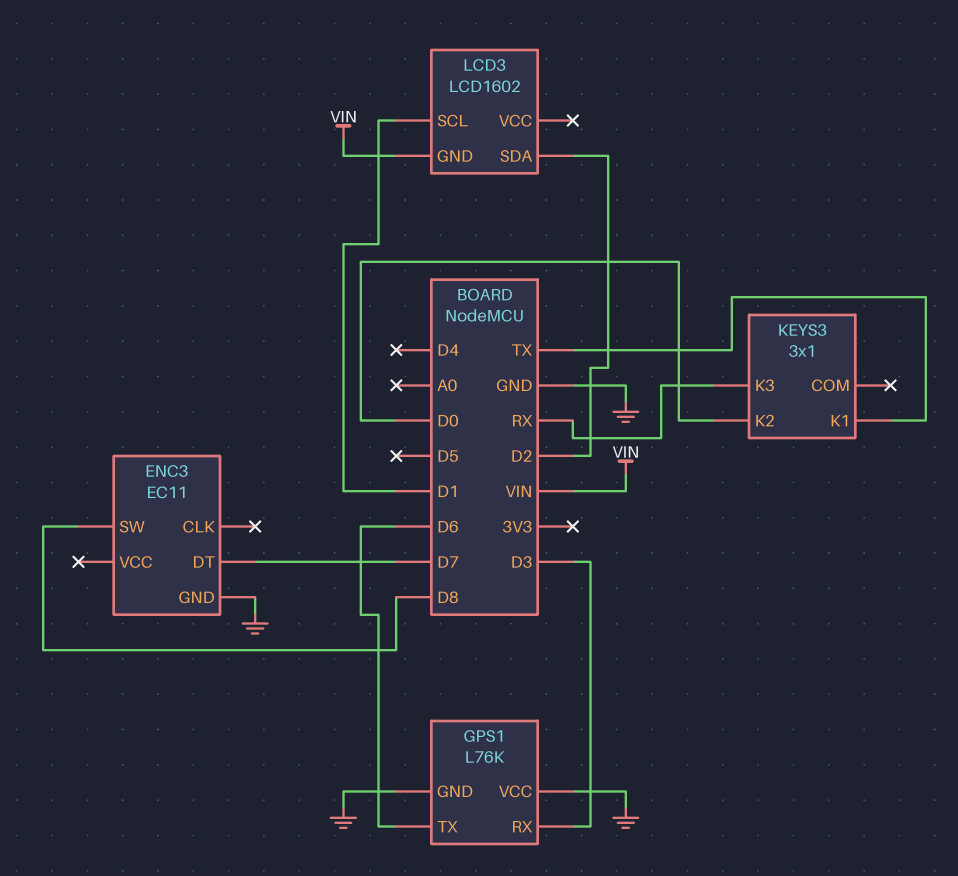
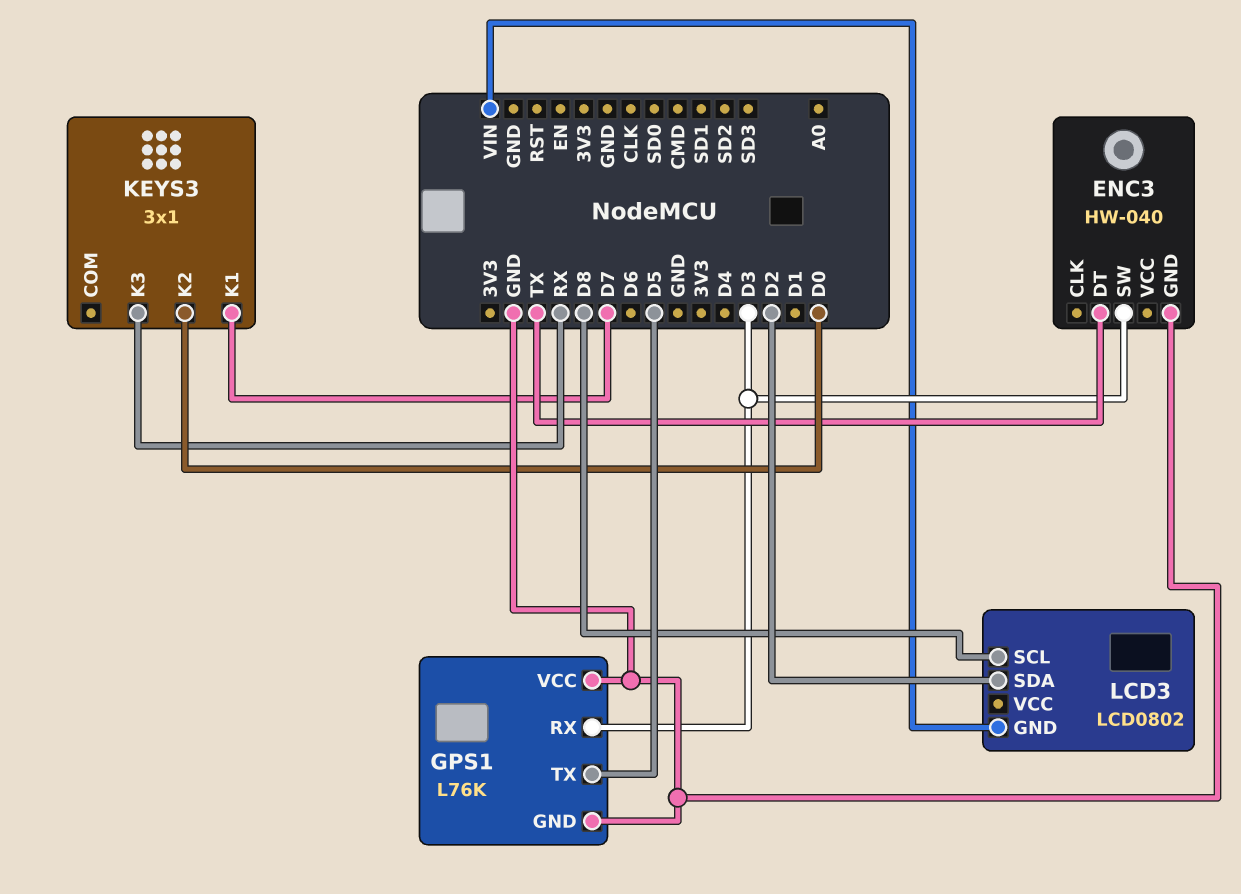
ENC3: EC11 -> HW-040
ENC3 pin DT: D7 -> TX
ENC3 pin SW: D8 -> D3
GPS1 pin TX: D6 -> D5
KEYS3 pin K1: TX -> D7
LCD3: LCD1602 -> LCD0802
LCD3 pin SCL: D1 -> D8

